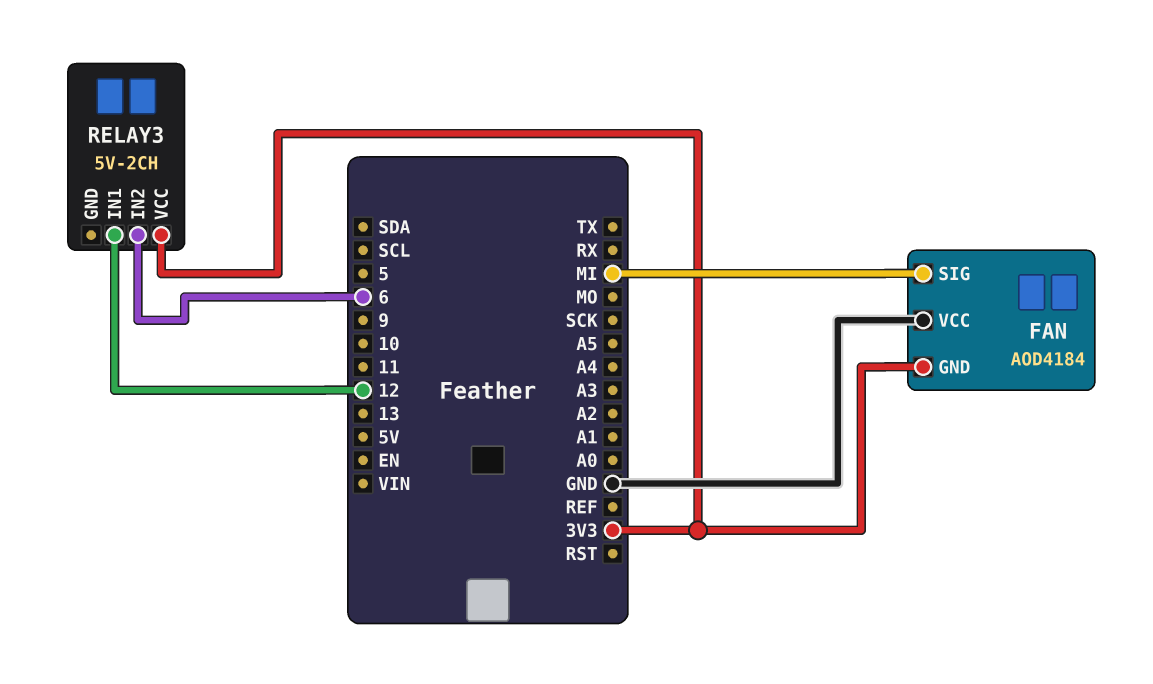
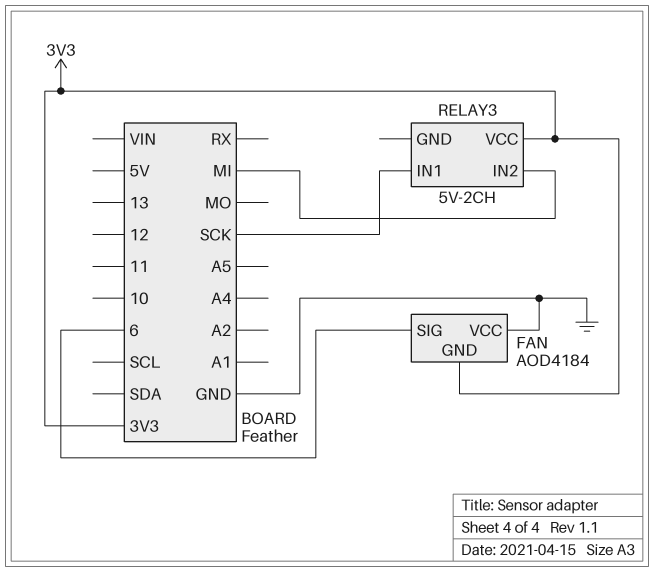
FAN pin SIG: MI -> 6
RELAY3 pin IN1: 12 -> SCK
RELAY3 pin IN2: 6 -> MI

